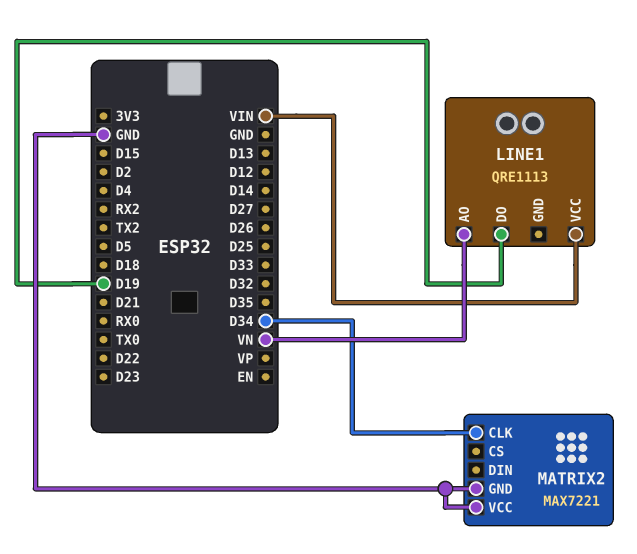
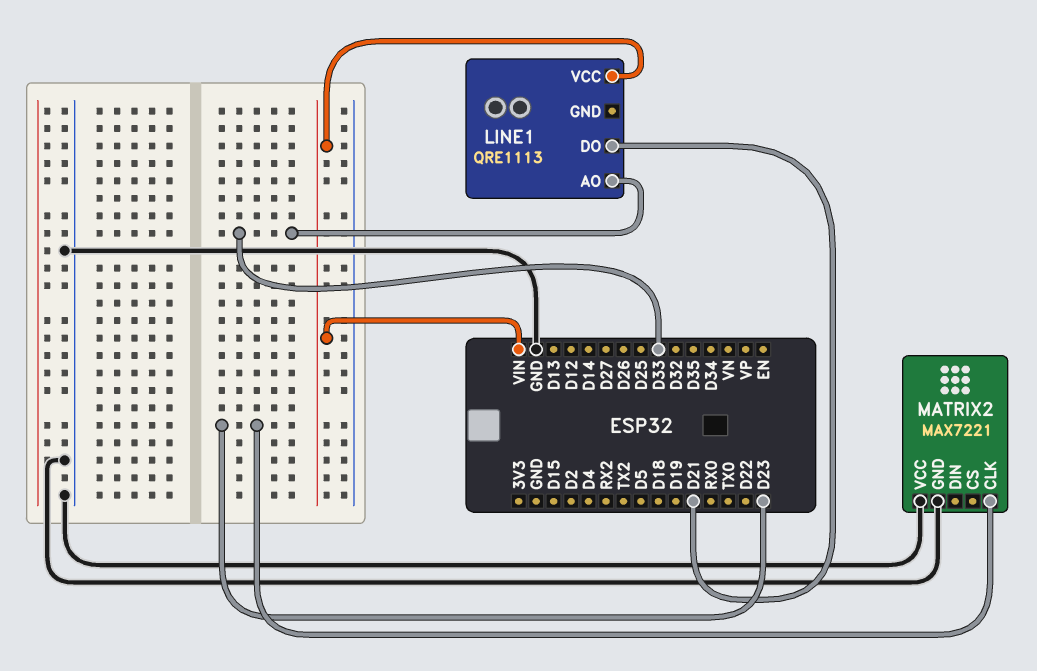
LINE1 pin AO: VN -> D33
LINE1 pin DO: D19 -> D21
MATRIX2 pin CLK: D34 -> D23

